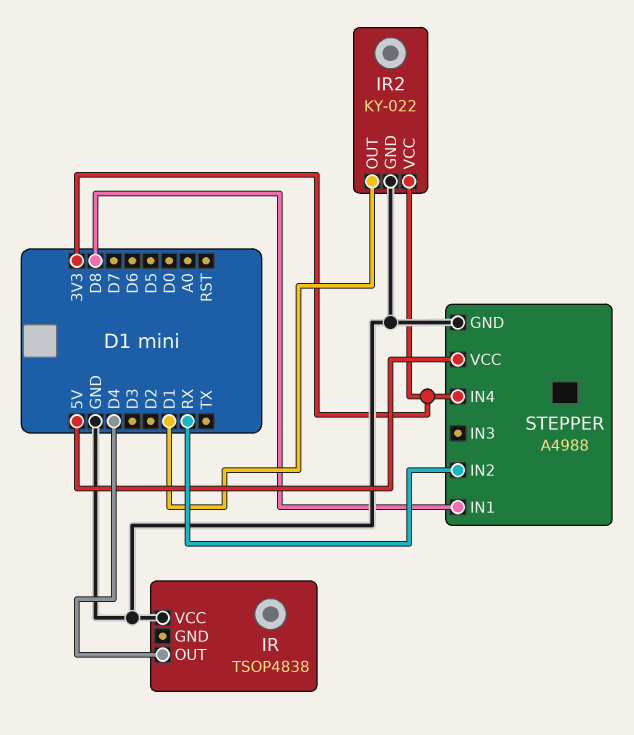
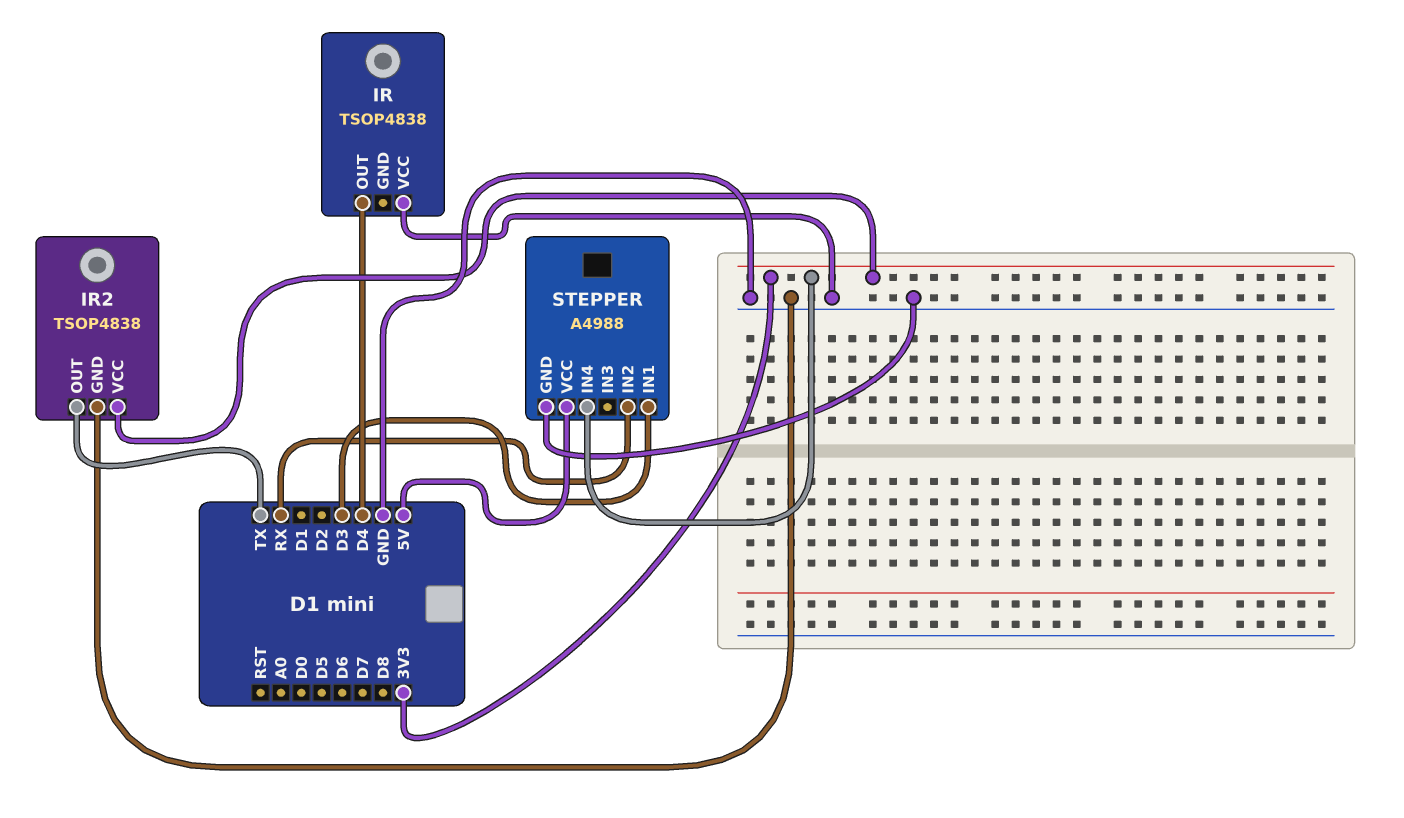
IR2: KY-022 -> TSOP4838
IR2 pin OUT: D1 -> TX
STEPPER pin IN1: D8 -> D3

